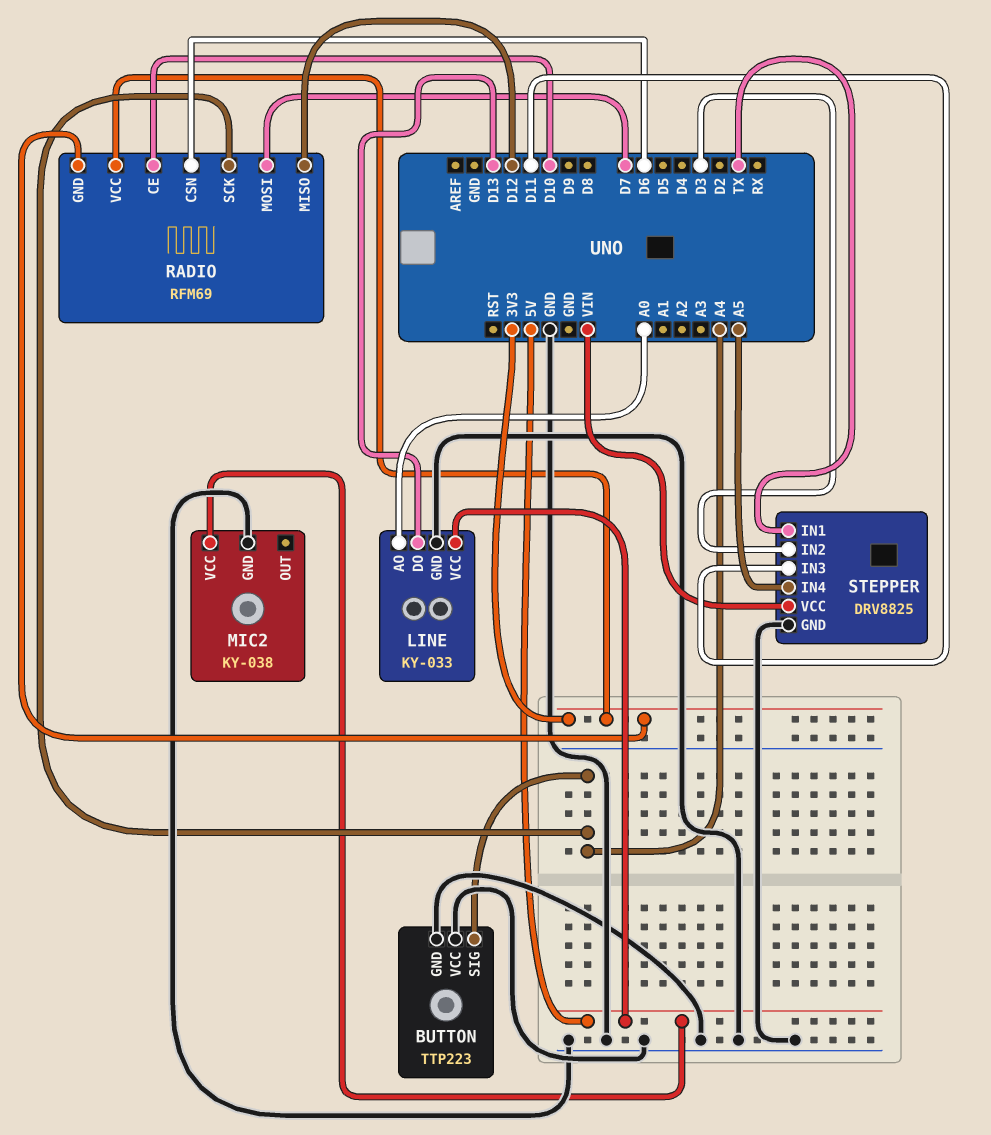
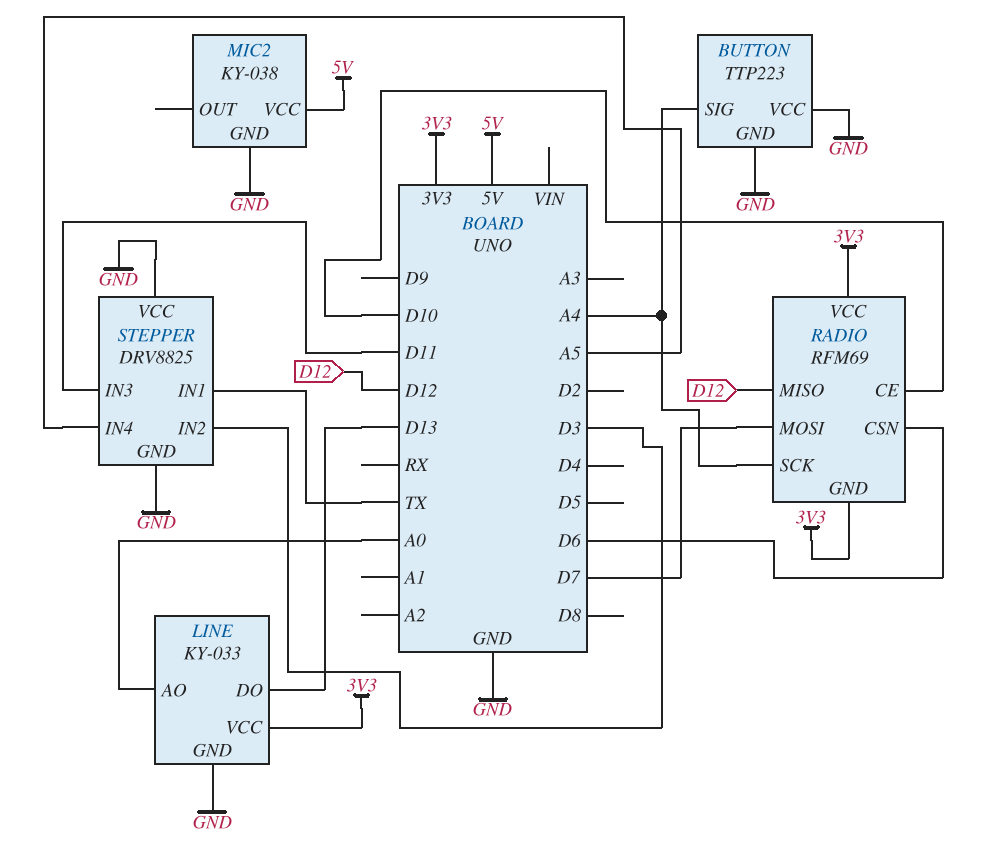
LINE pin VCC: 5V -> 3V3
STEPPER pin VCC: VIN -> GND

